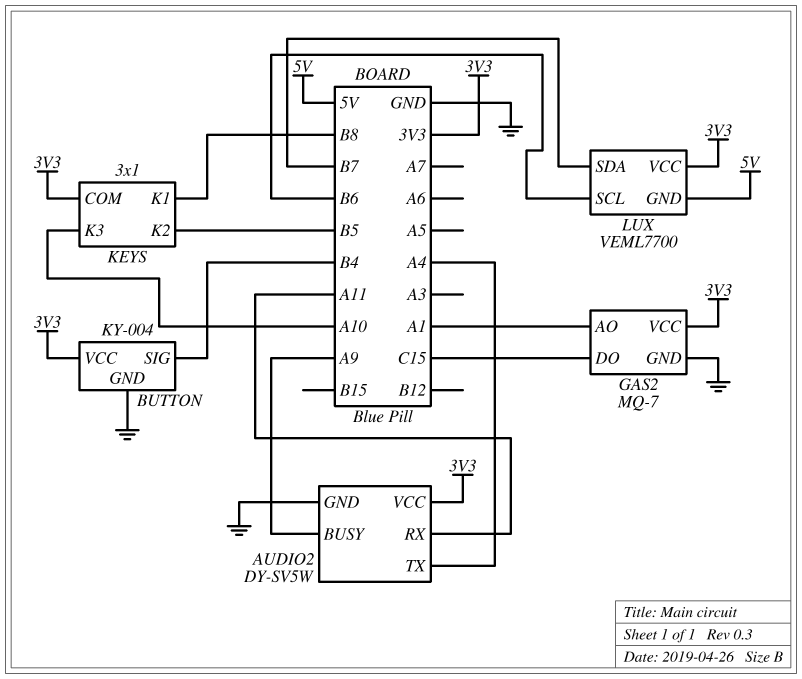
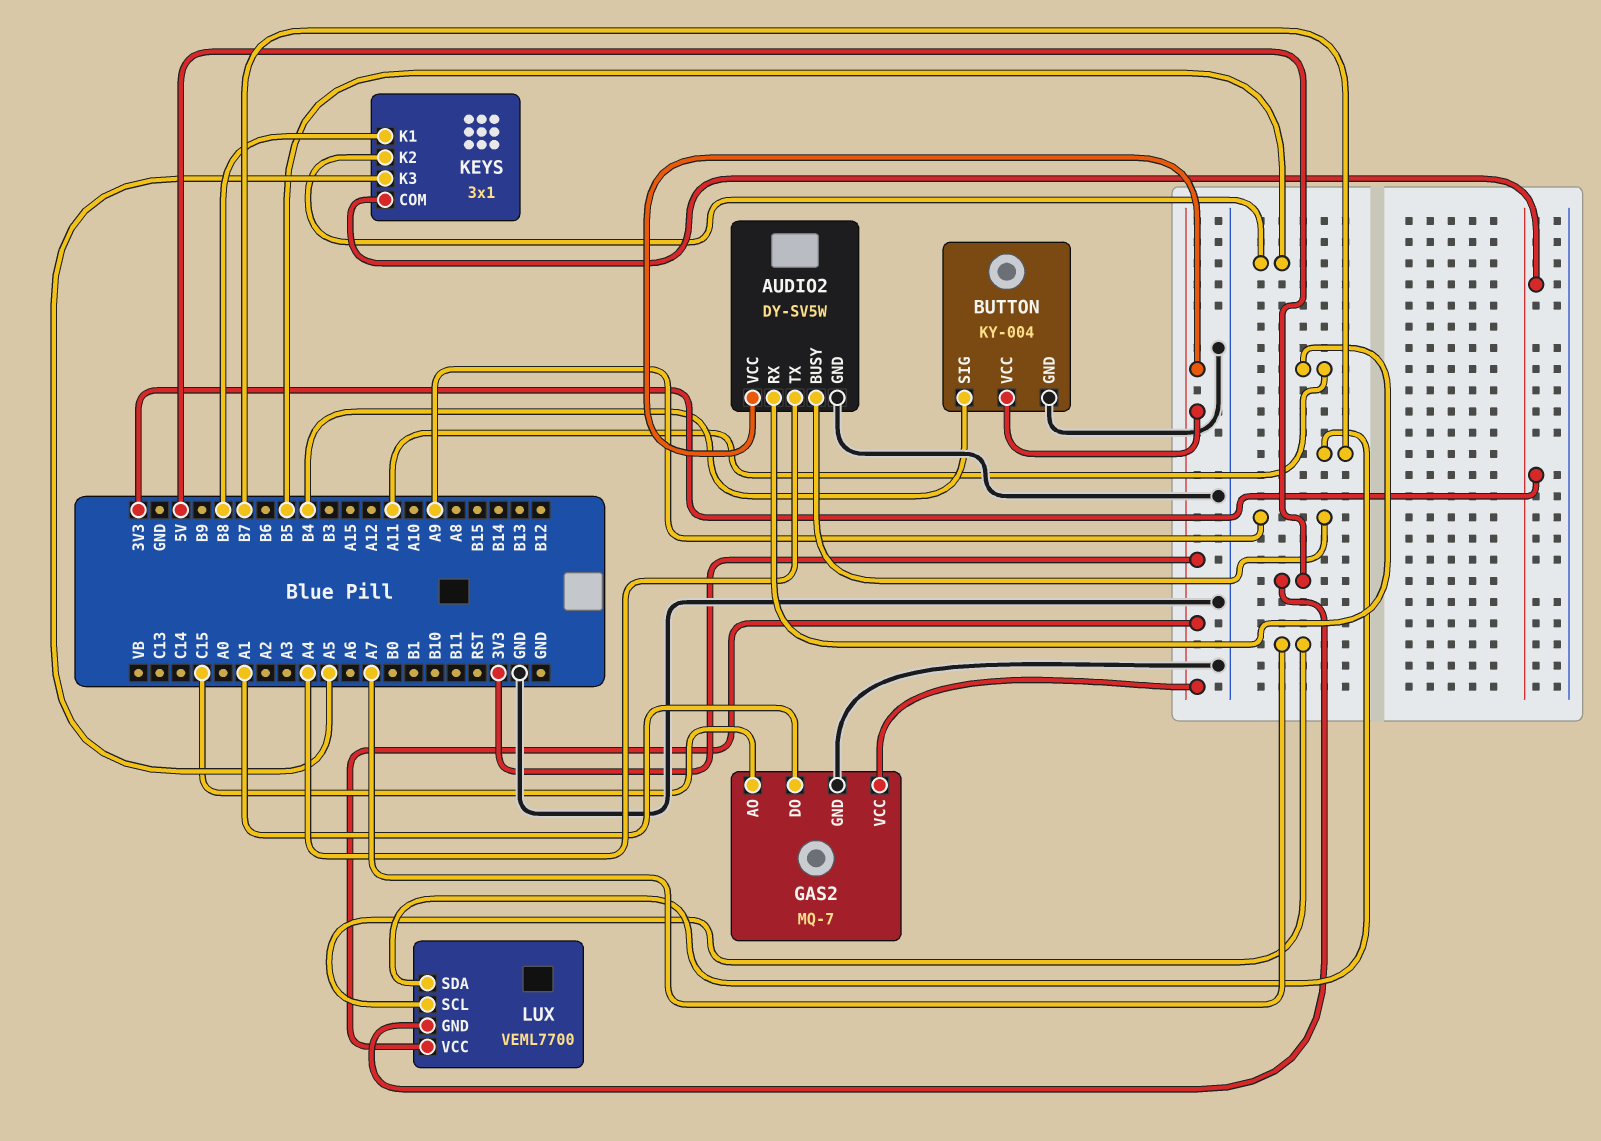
GAS2 pin AO: A1 -> C15
GAS2 pin DO: C15 -> A1
KEYS pin K3: A10 -> A5
LUX pin SCL: B6 -> A7

